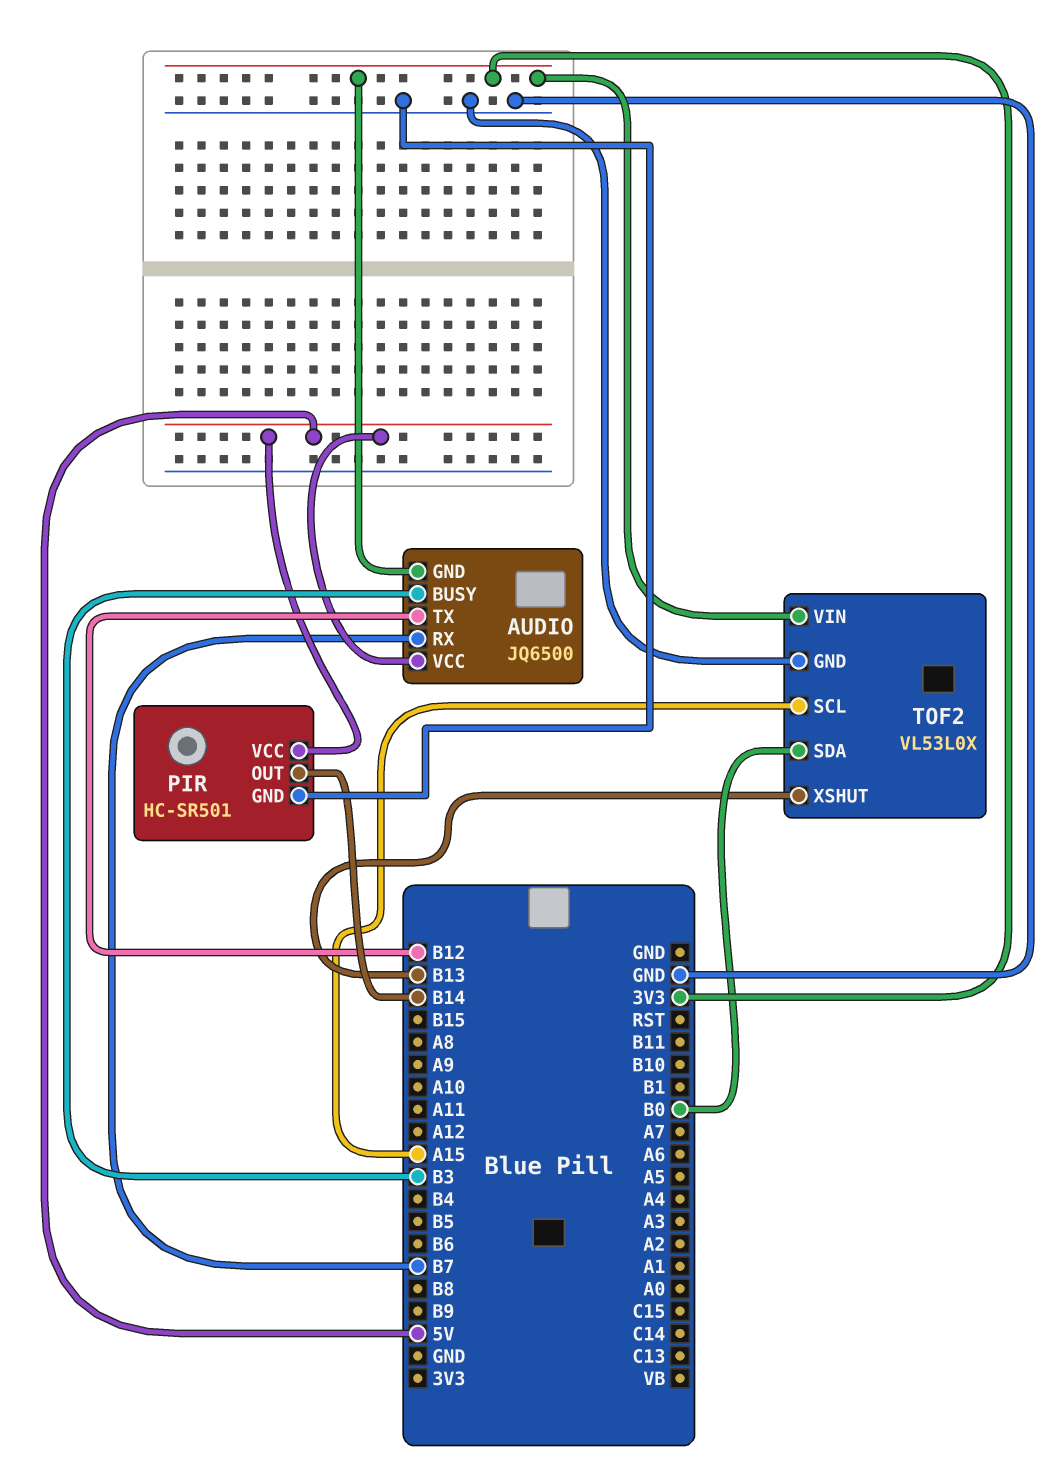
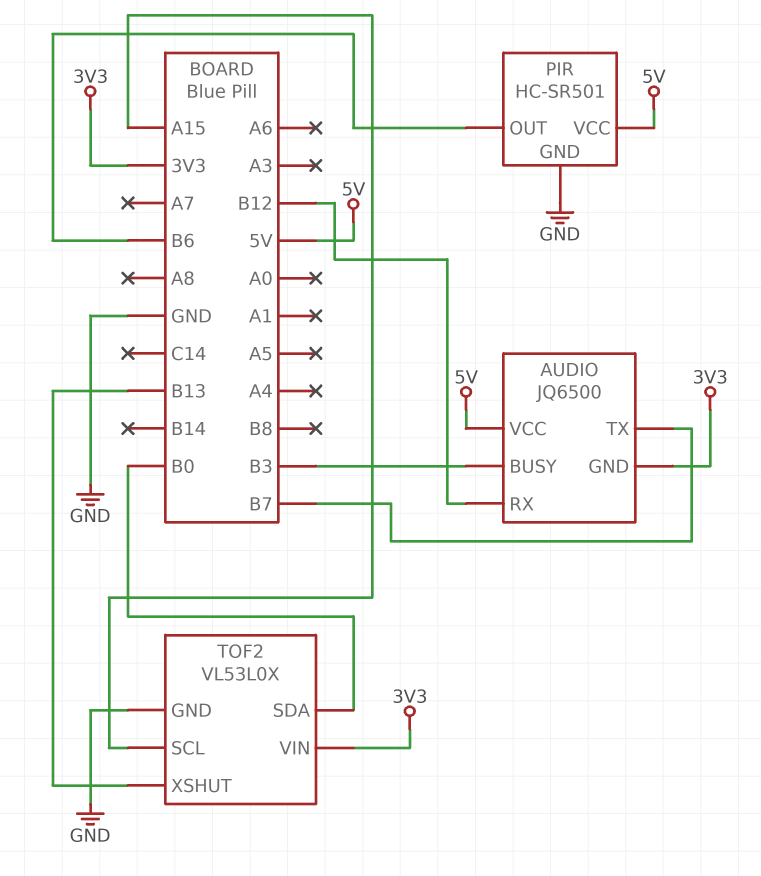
AUDIO pin RX: B7 -> B12
AUDIO pin TX: B12 -> B7
PIR pin OUT: B14 -> B6

